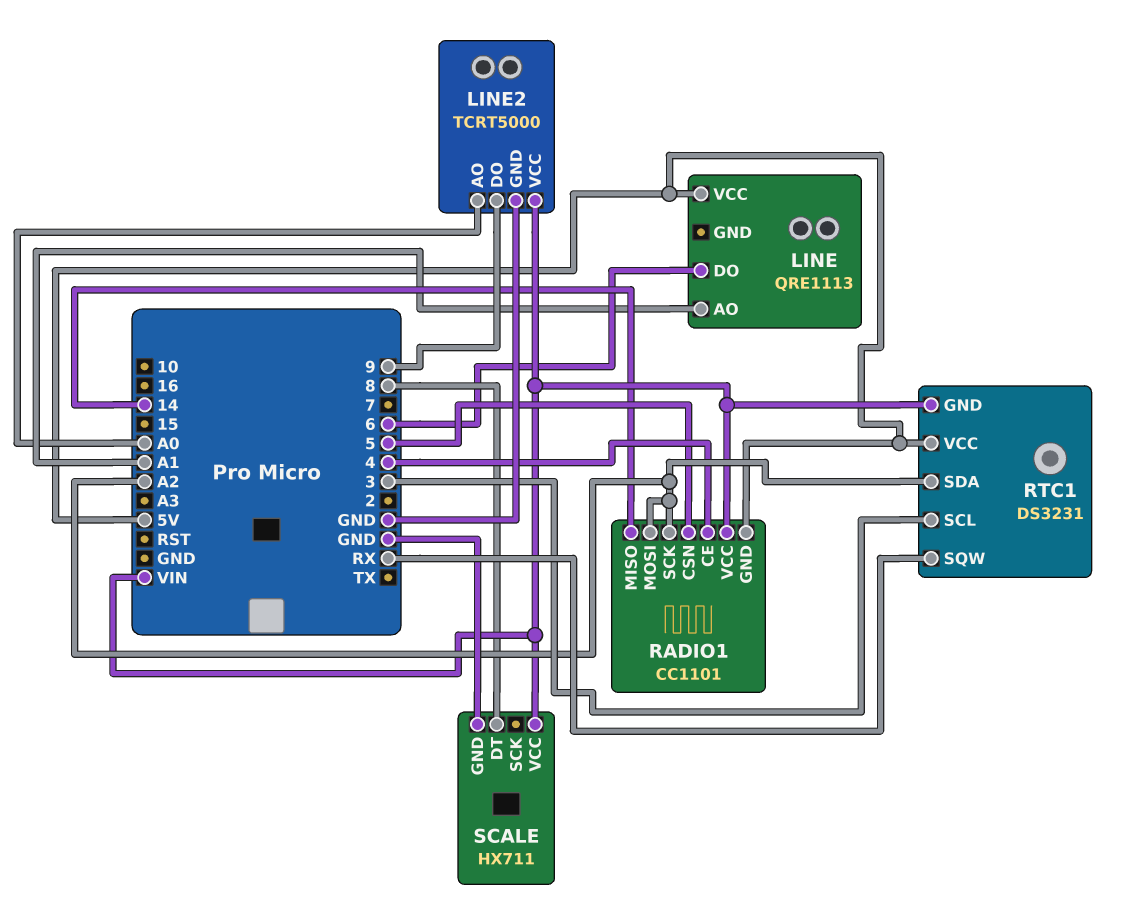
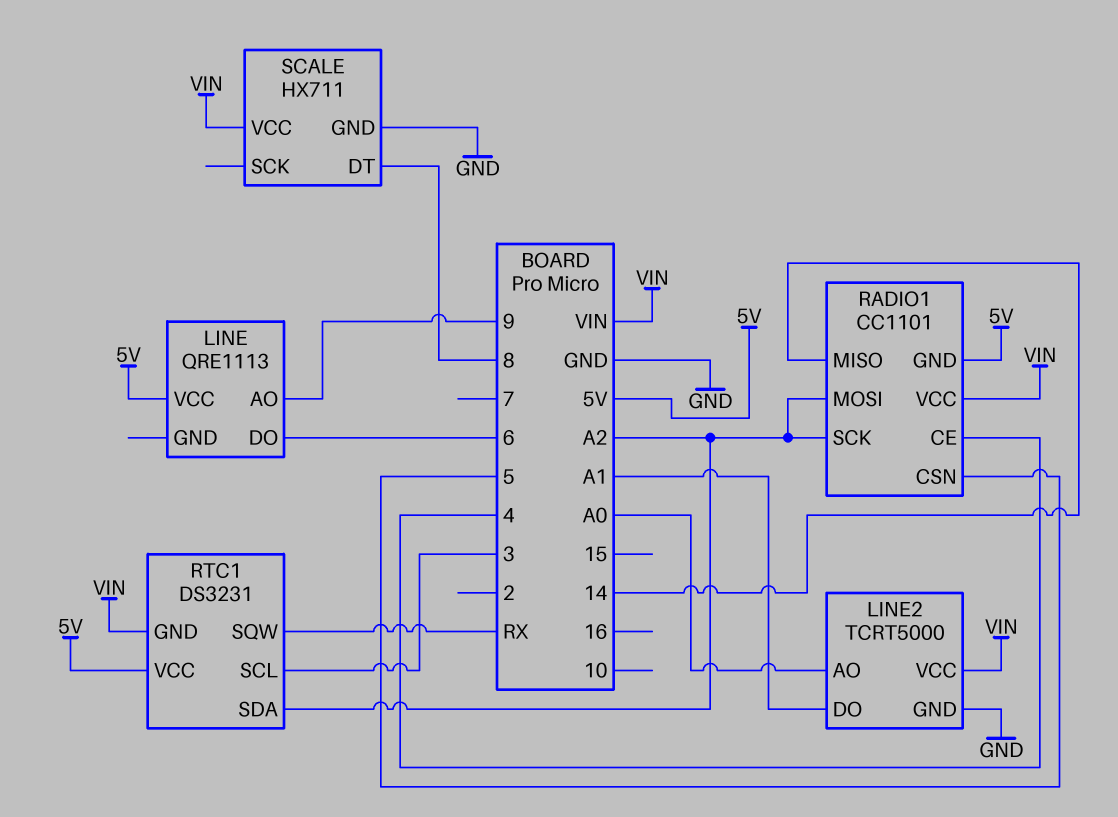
LINE pin AO: A1 -> 9
LINE2 pin DO: 9 -> A1

